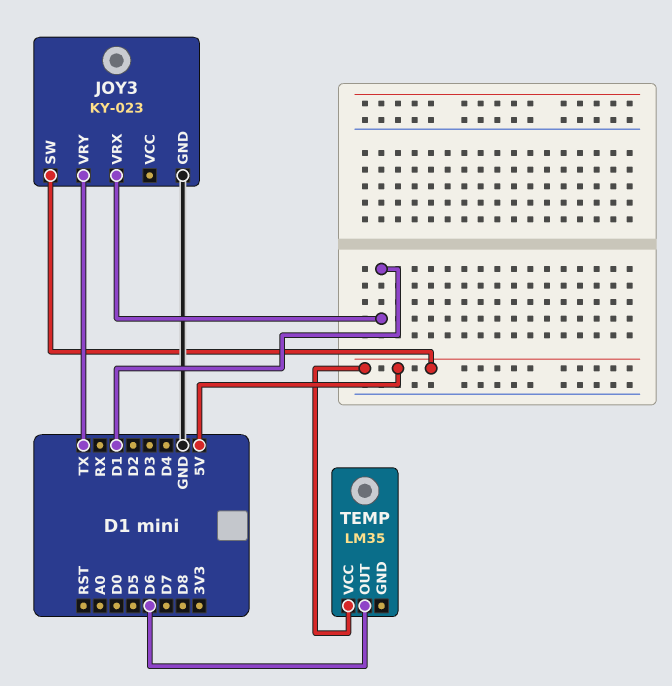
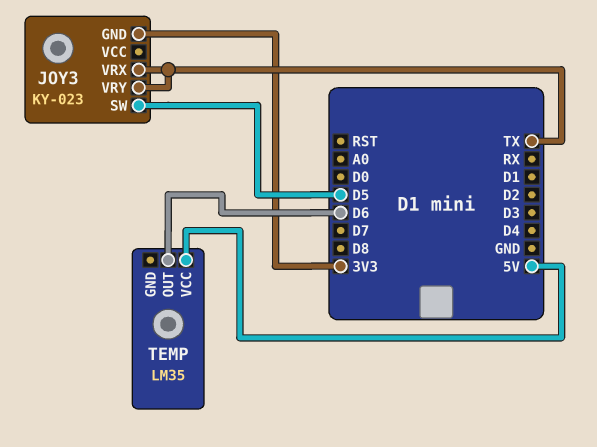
JOY3 pin GND: GND -> 3V3
JOY3 pin SW: 5V -> D5
JOY3 pin VRX: D1 -> TX

